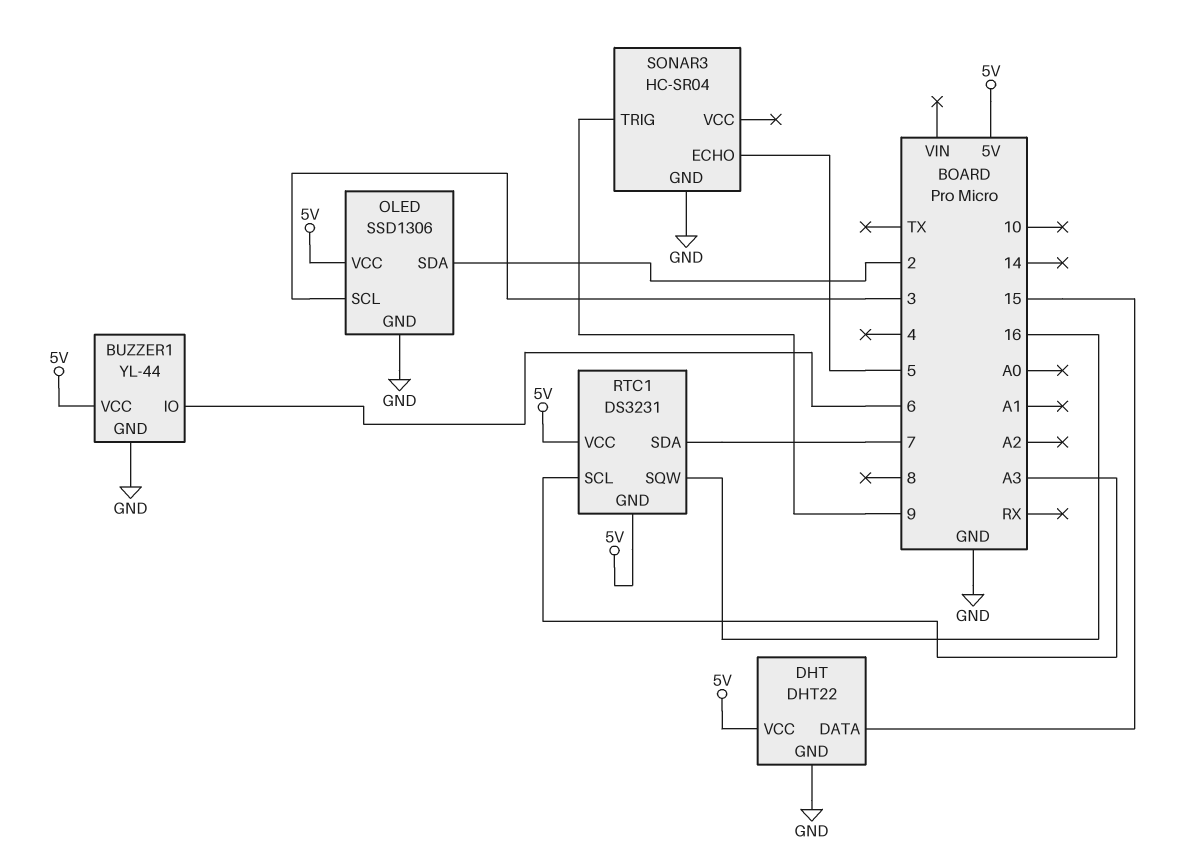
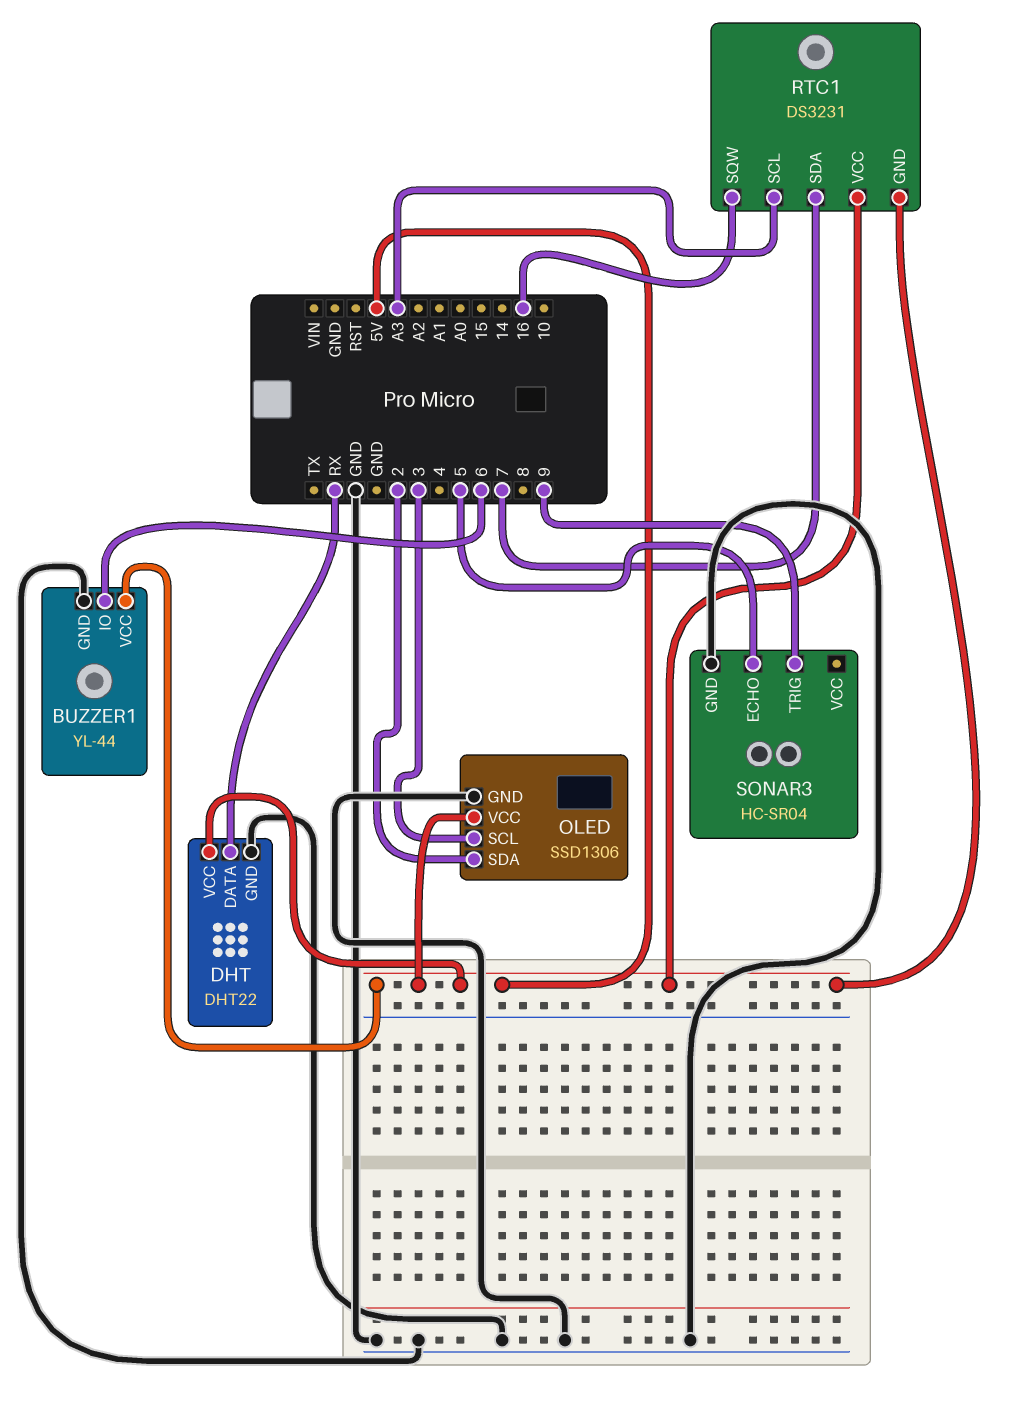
DHT pin DATA: 15 -> RX

